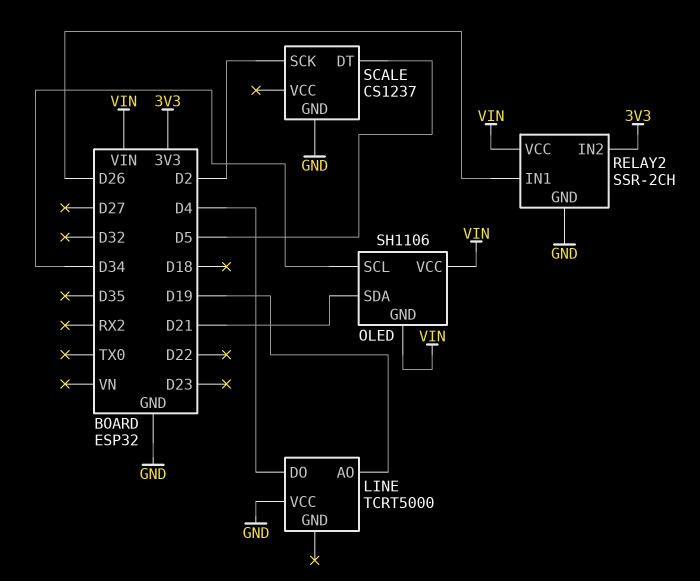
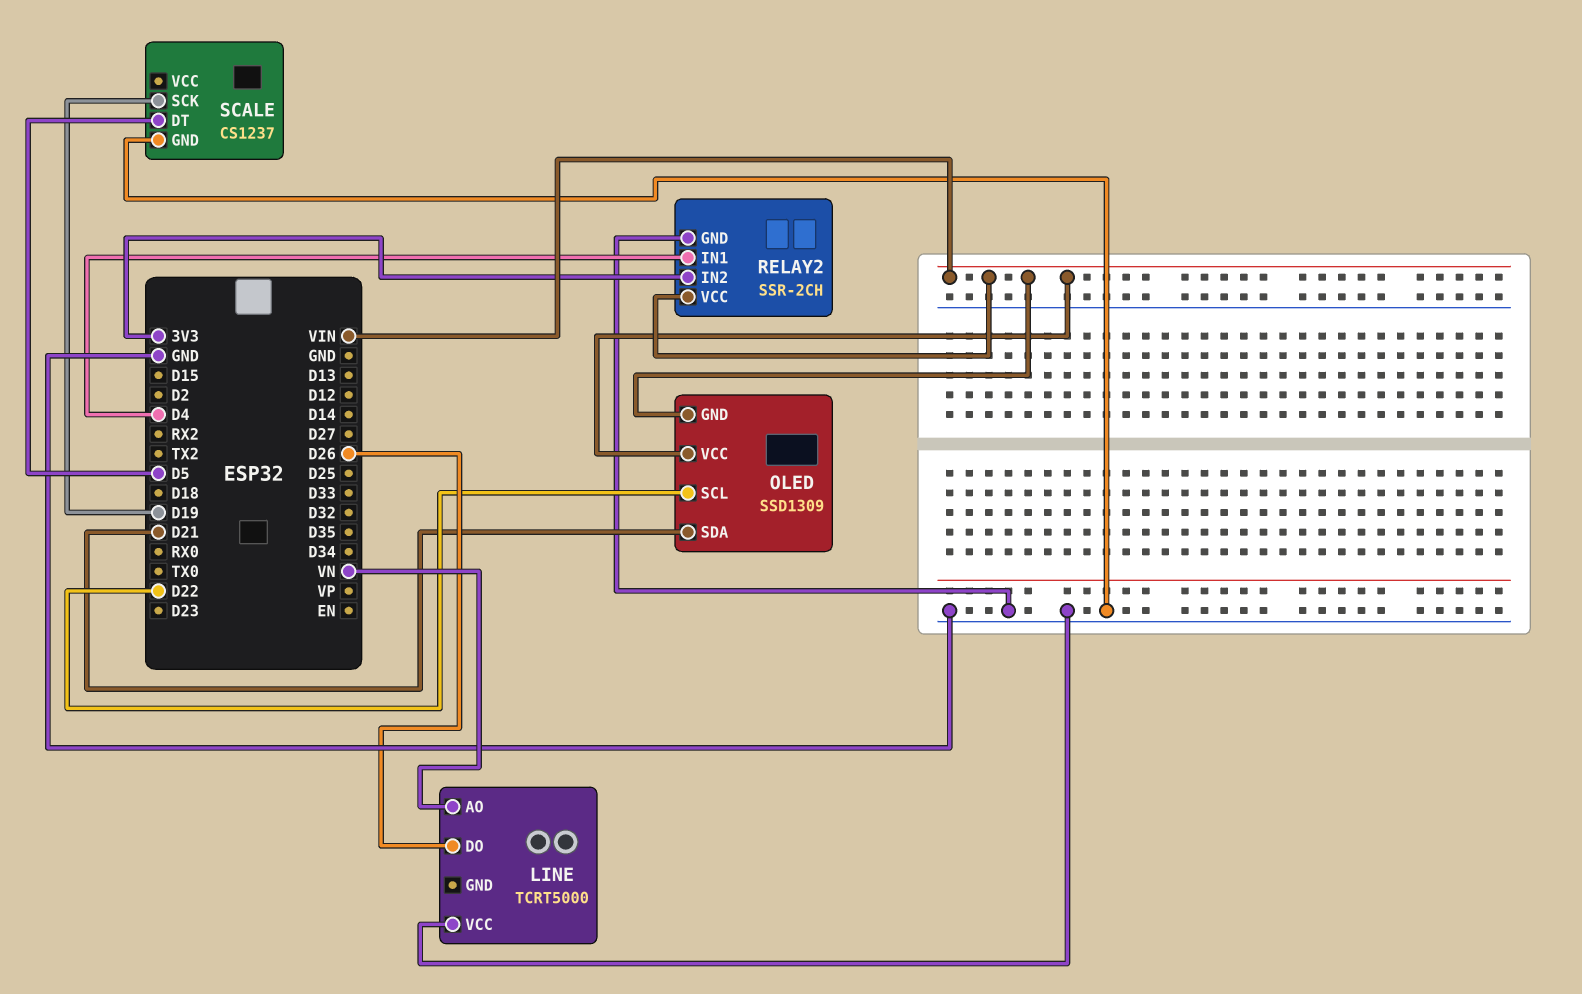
LINE pin AO: D19 -> VN
LINE pin DO: D4 -> D26
OLED: SH1106 -> SSD1309
OLED pin SCL: D34 -> D22
RELAY2 pin IN1: D26 -> D4
SCALE pin SCK: D2 -> D19

